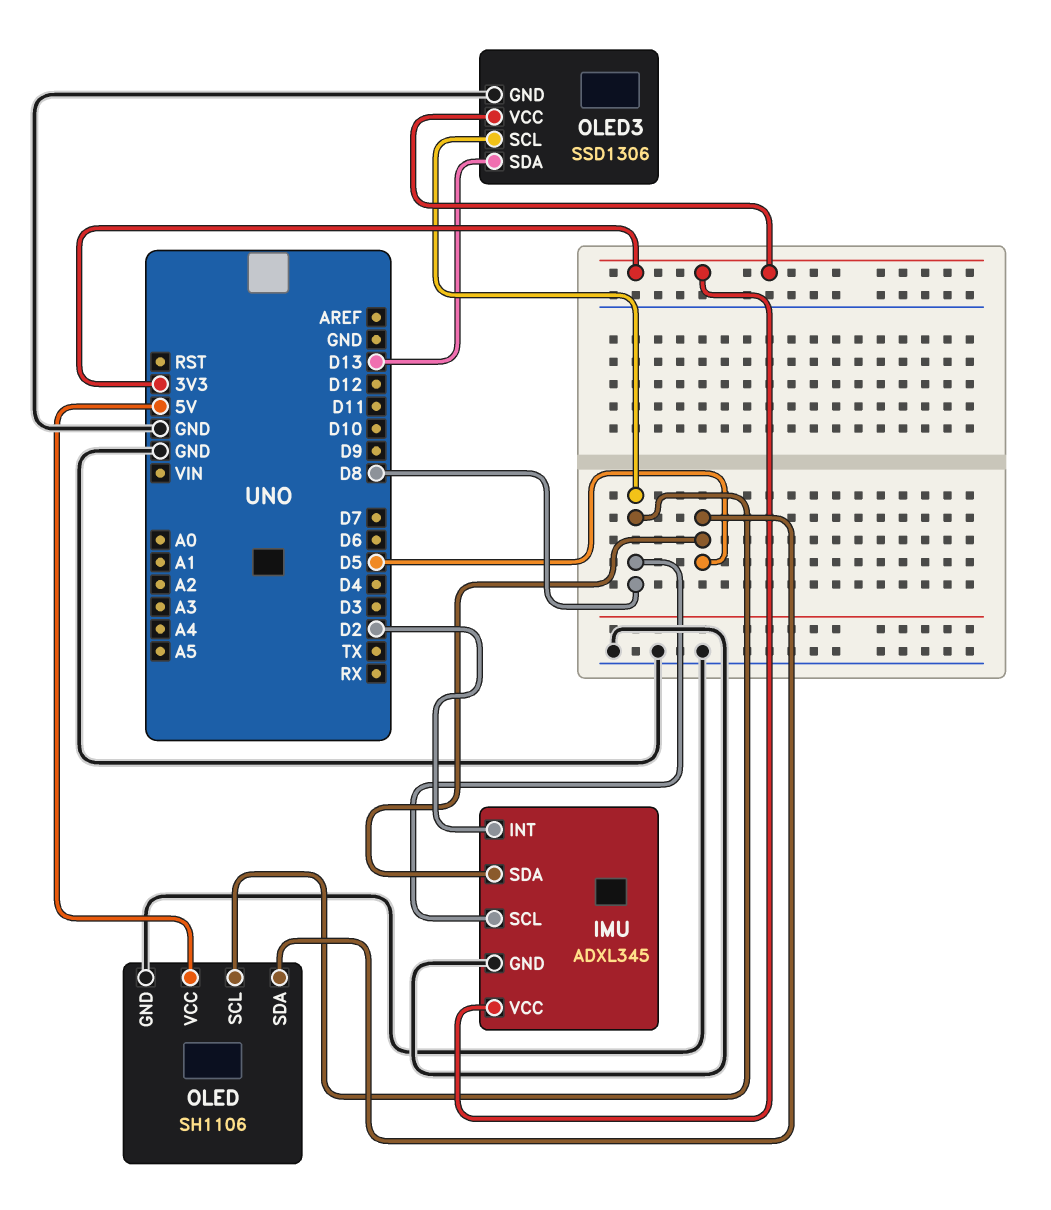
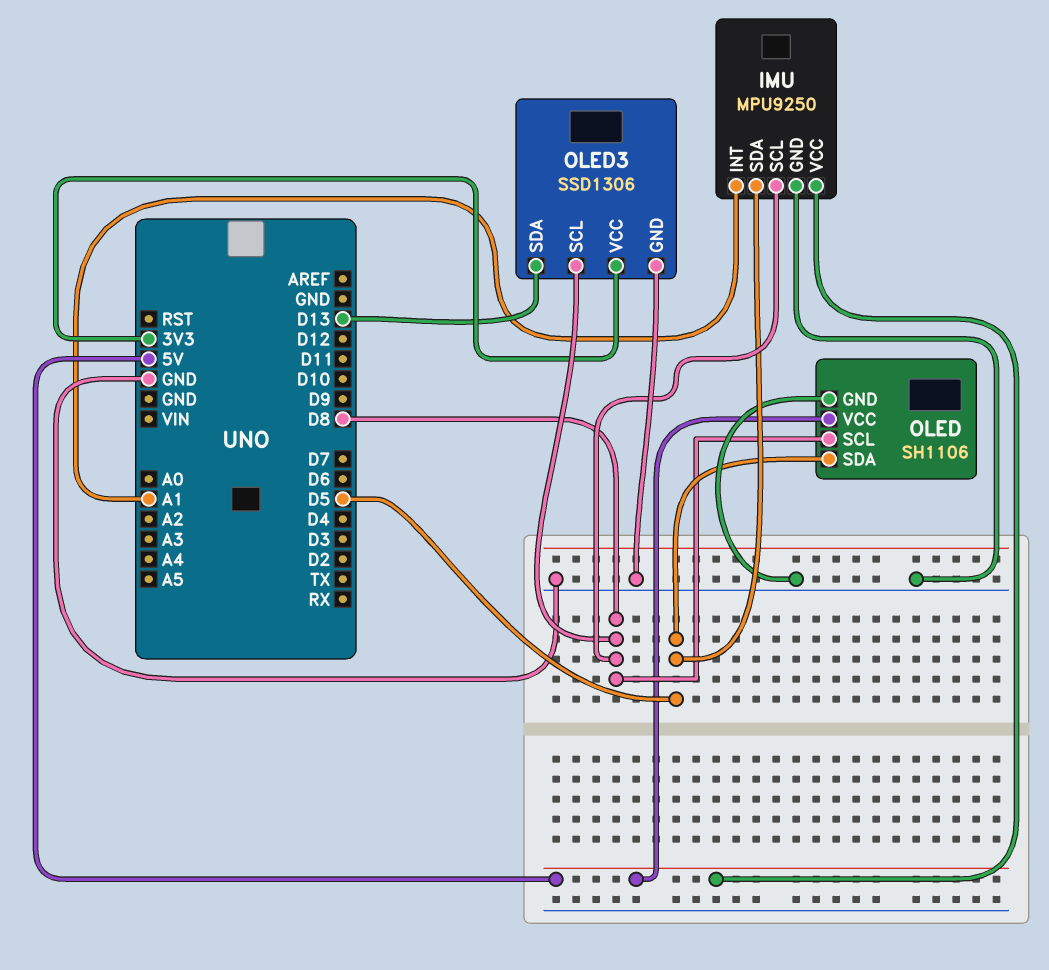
IMU: ADXL345 -> MPU9250
IMU pin INT: D2 -> A1
IMU pin VCC: 3V3 -> 5V

